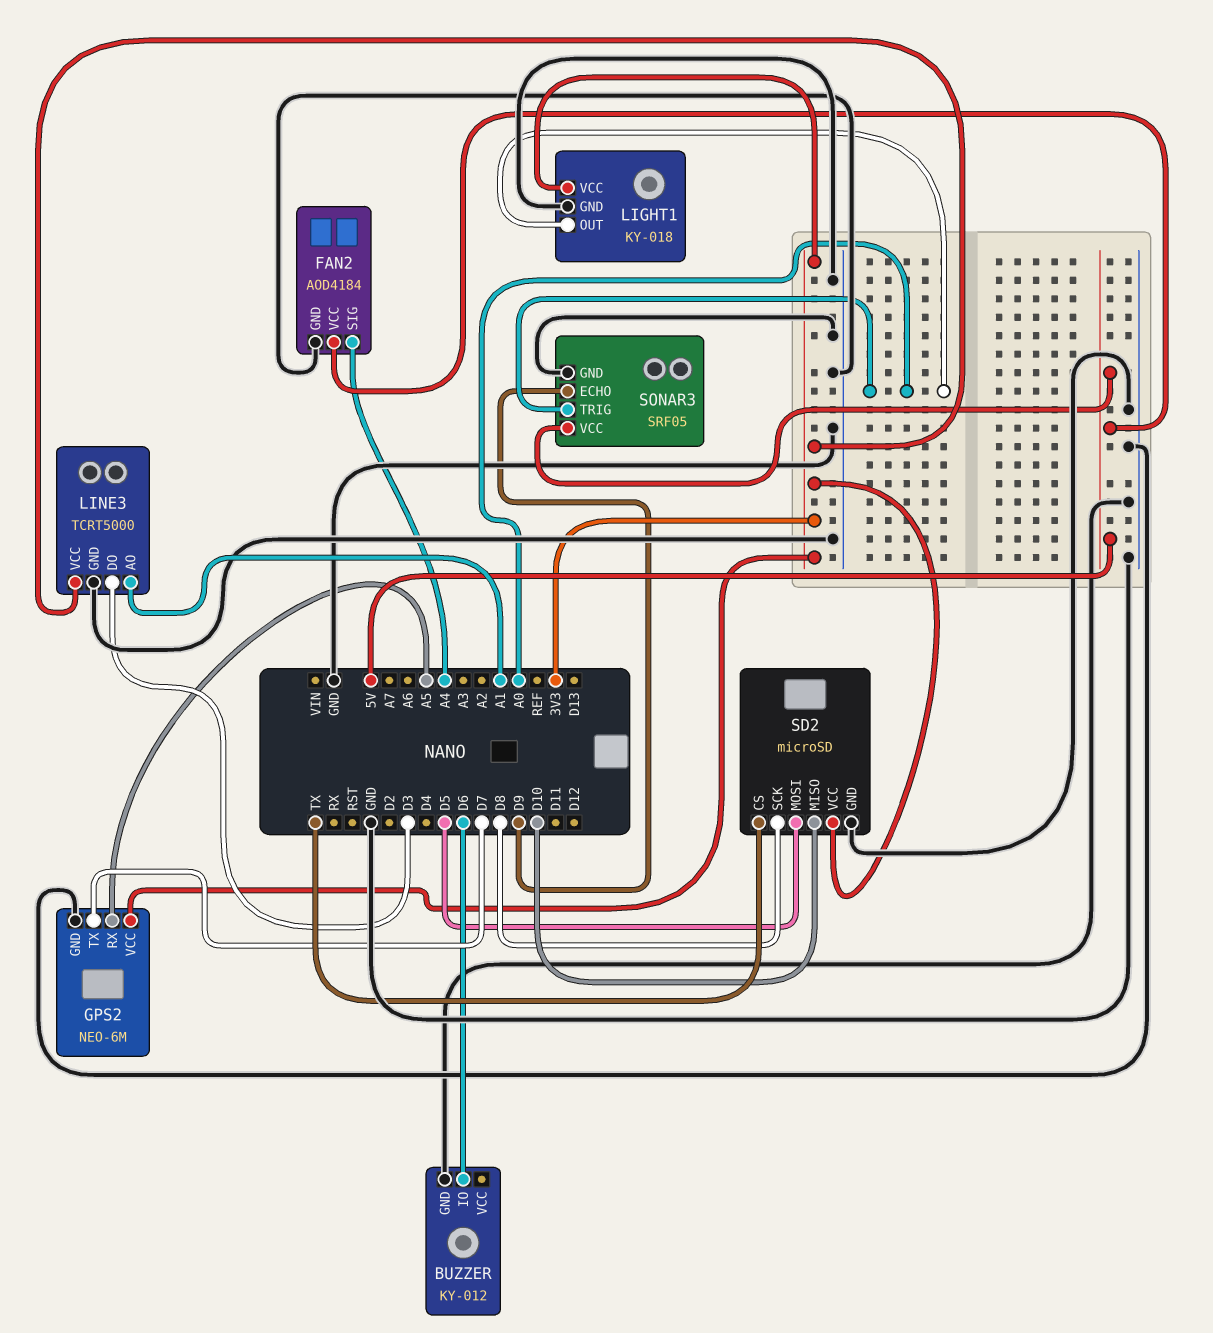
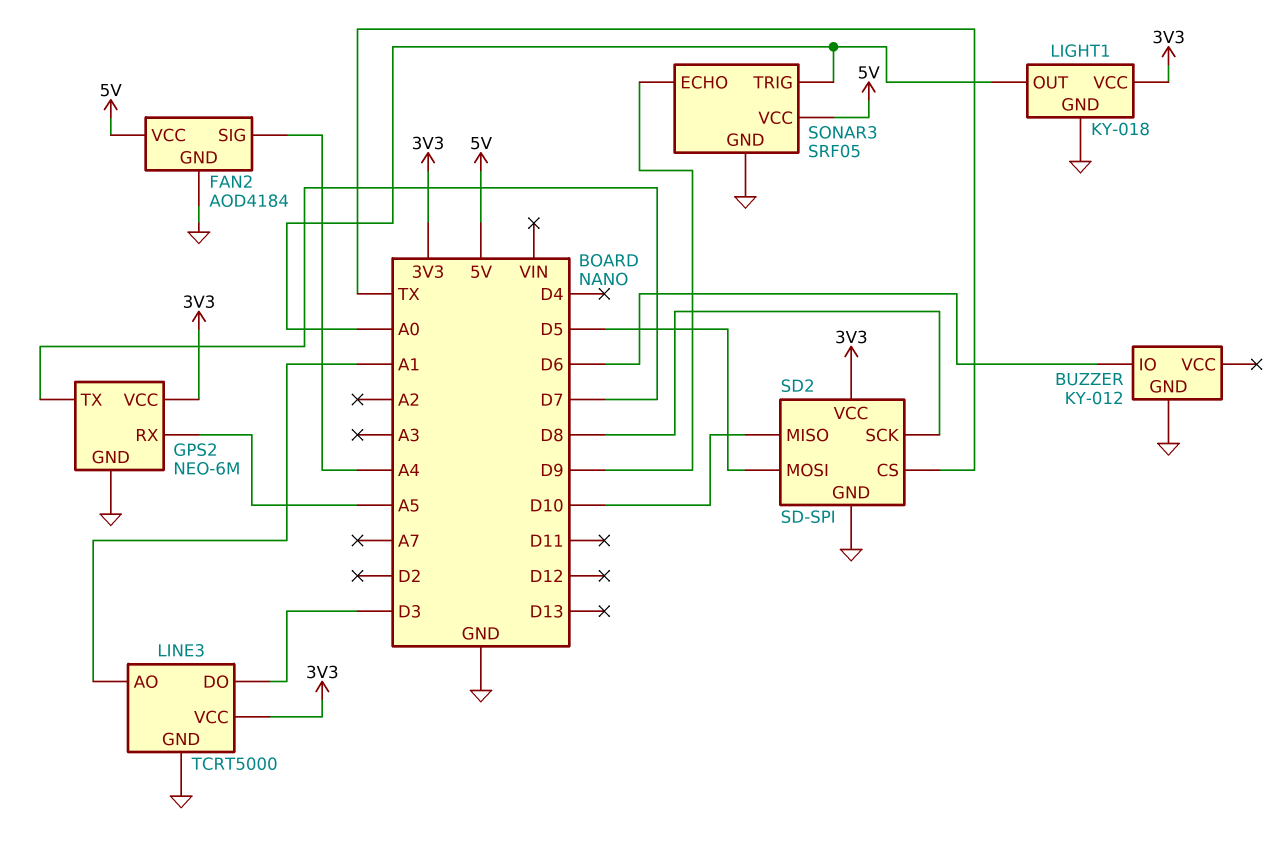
SD2: microSD -> SD-SPI

